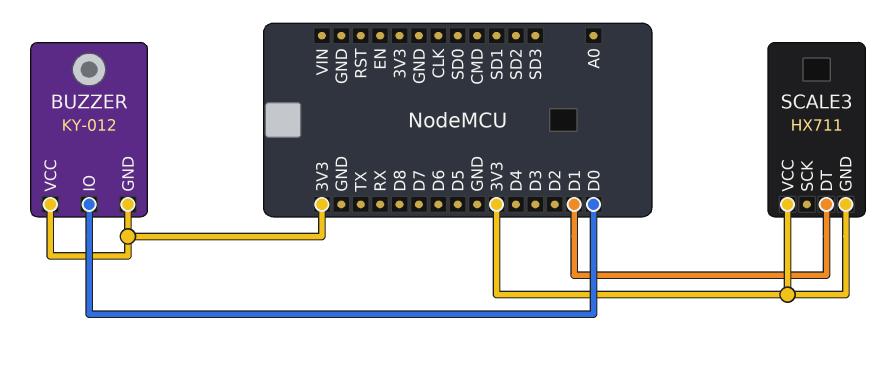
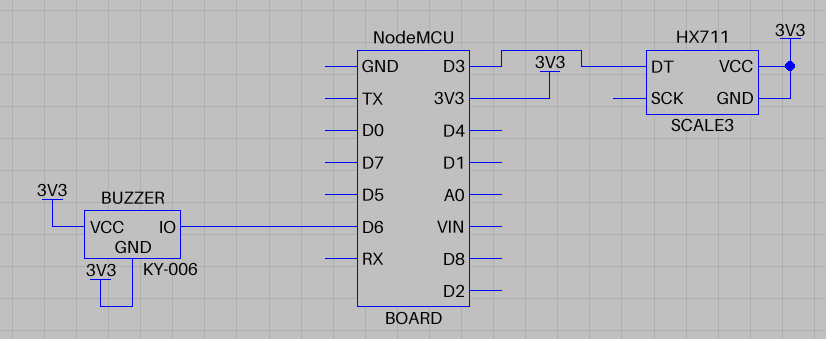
BUZZER: KY-012 -> KY-006
BUZZER pin IO: D0 -> D6
SCALE3 pin DT: D1 -> D3

